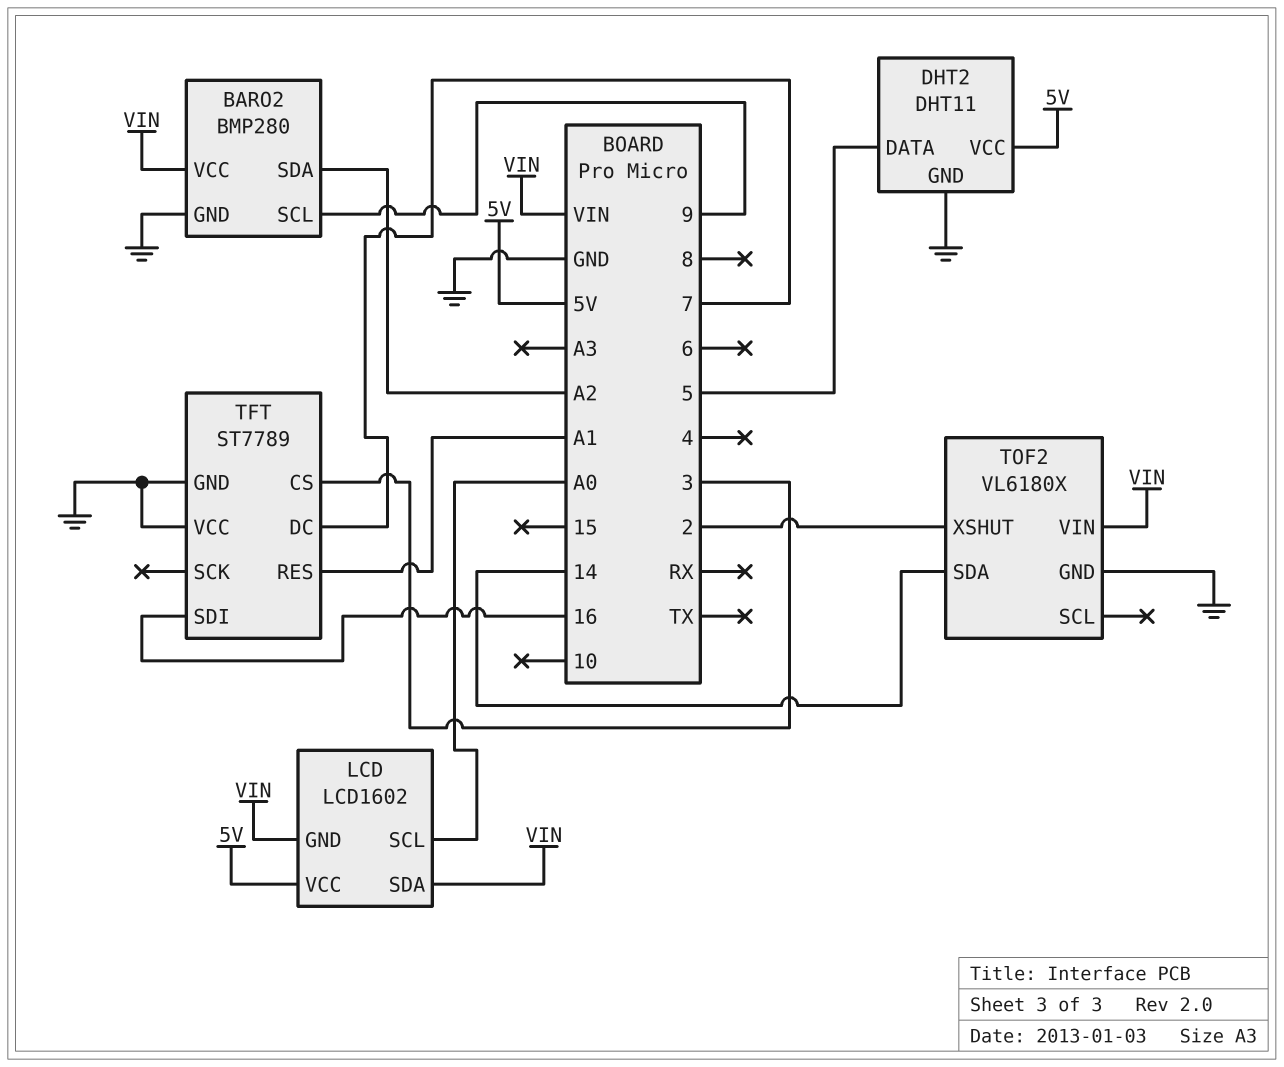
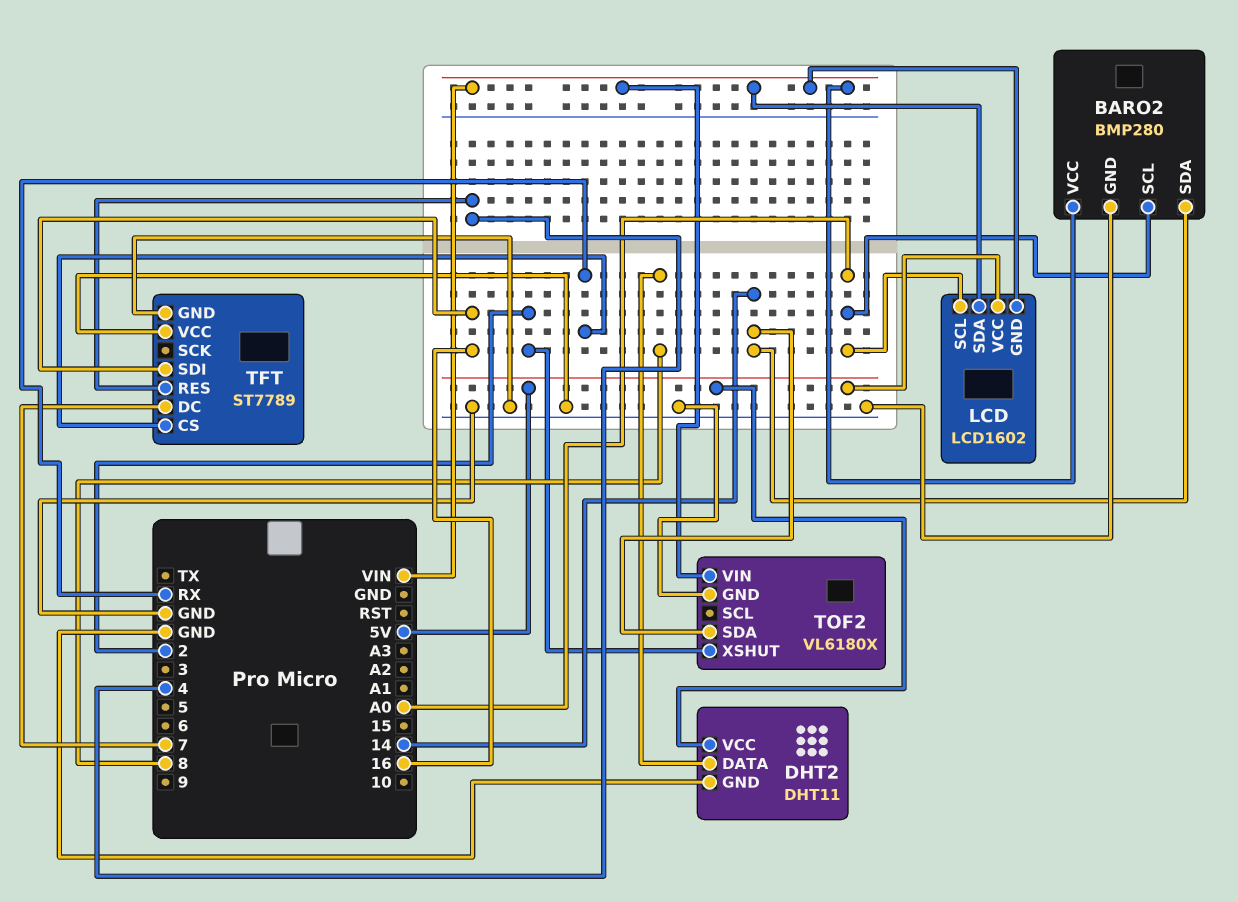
BARO2 pin SCL: 9 -> A0
BARO2 pin SDA: A2 -> 14
DHT2 pin DATA: 5 -> 8
TFT pin CS: 3 -> RX
TFT pin RES: A1 -> 4

